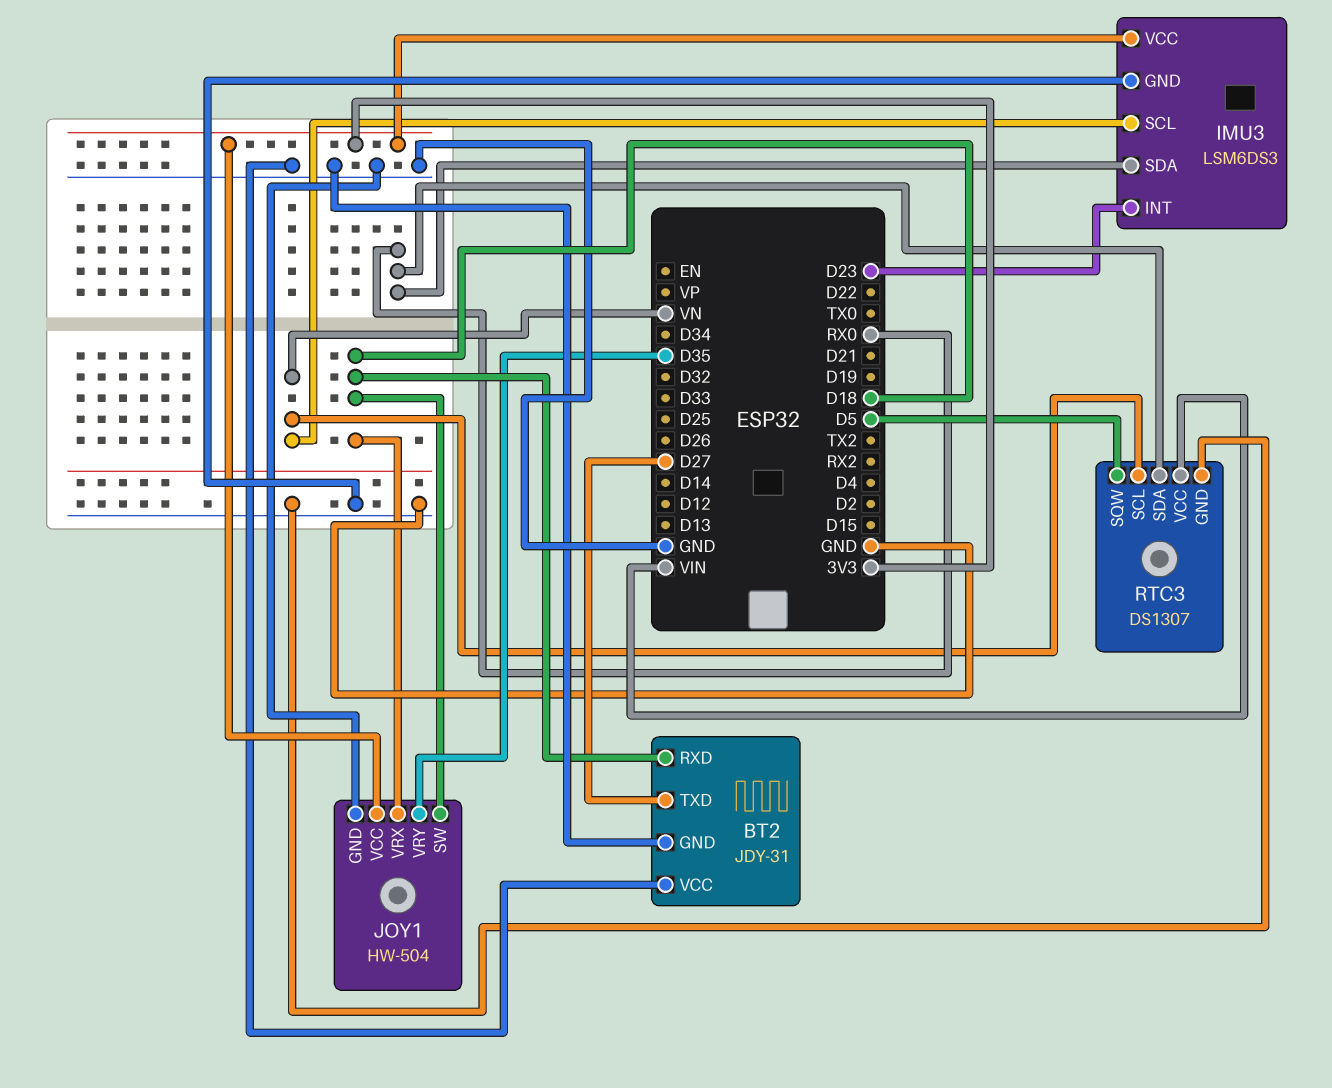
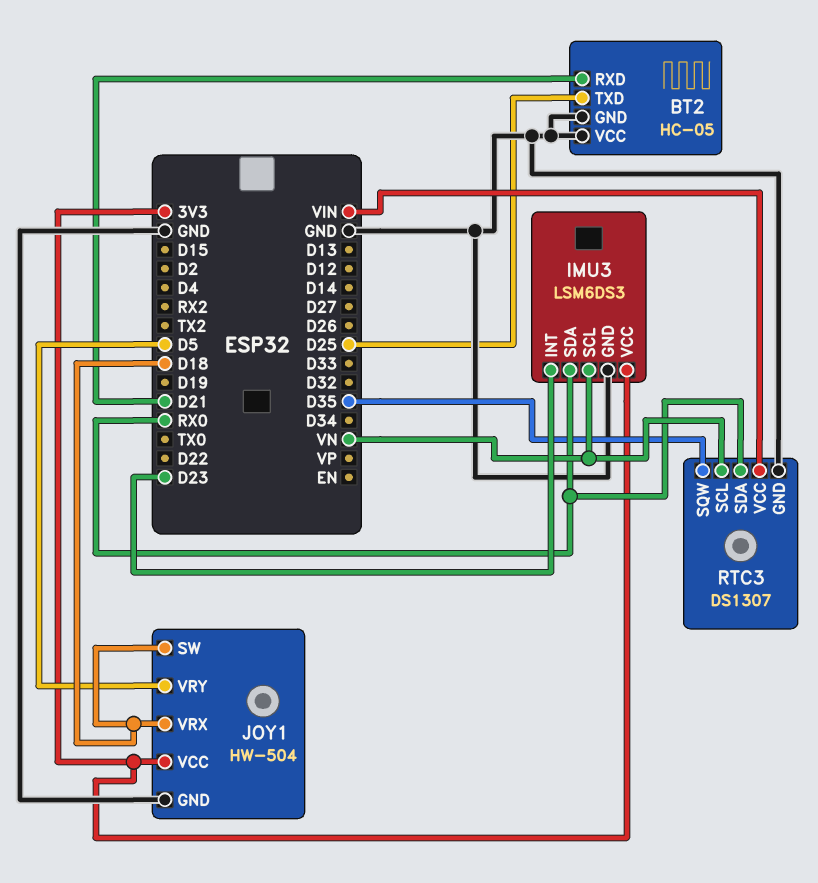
BT2: JDY-31 -> HC-05
BT2 pin RXD: D18 -> D21
BT2 pin TXD: D27 -> D25
JOY1 pin VRY: D35 -> D5
RTC3 pin SQW: D5 -> D35

